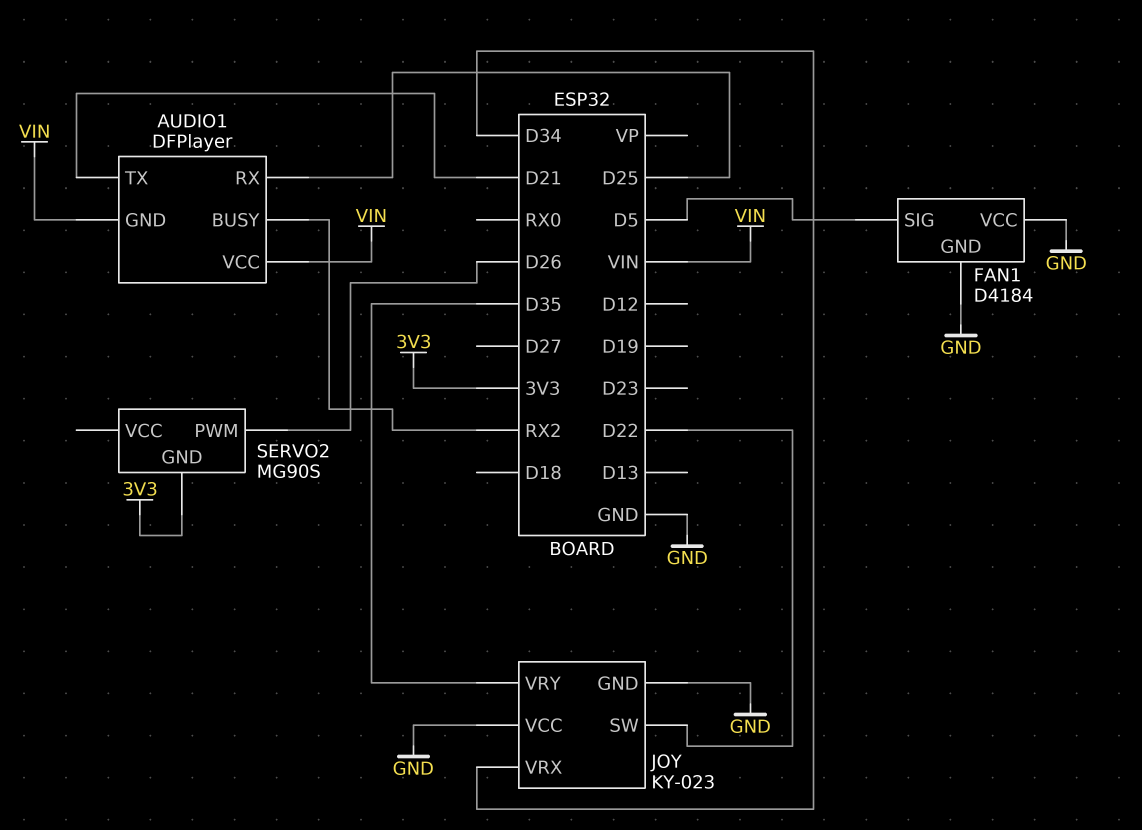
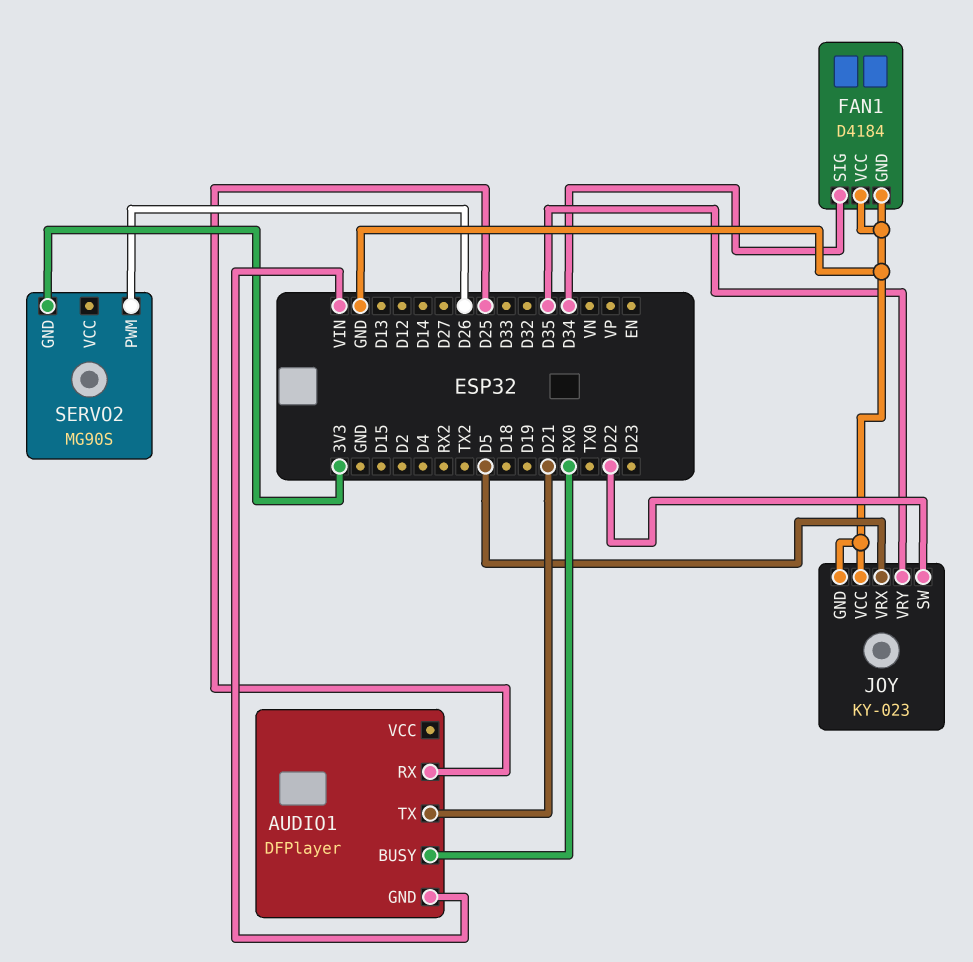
AUDIO1 pin BUSY: RX2 -> RX0
AUDIO1 pin VCC: VIN -> none
FAN1 pin SIG: D5 -> D34
JOY pin VRX: D34 -> D5

